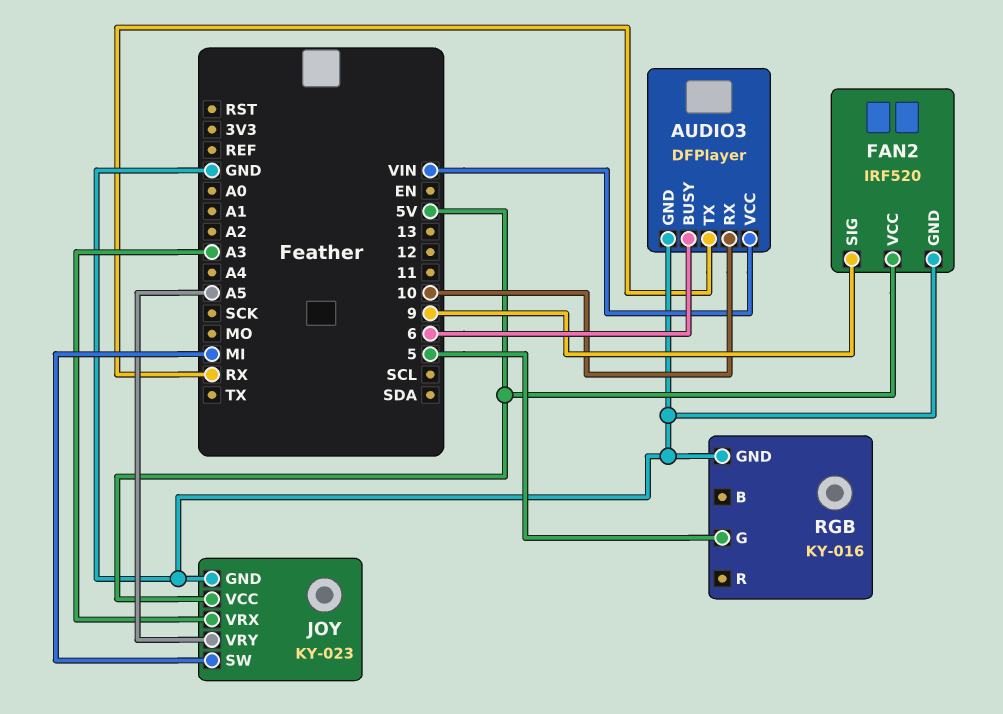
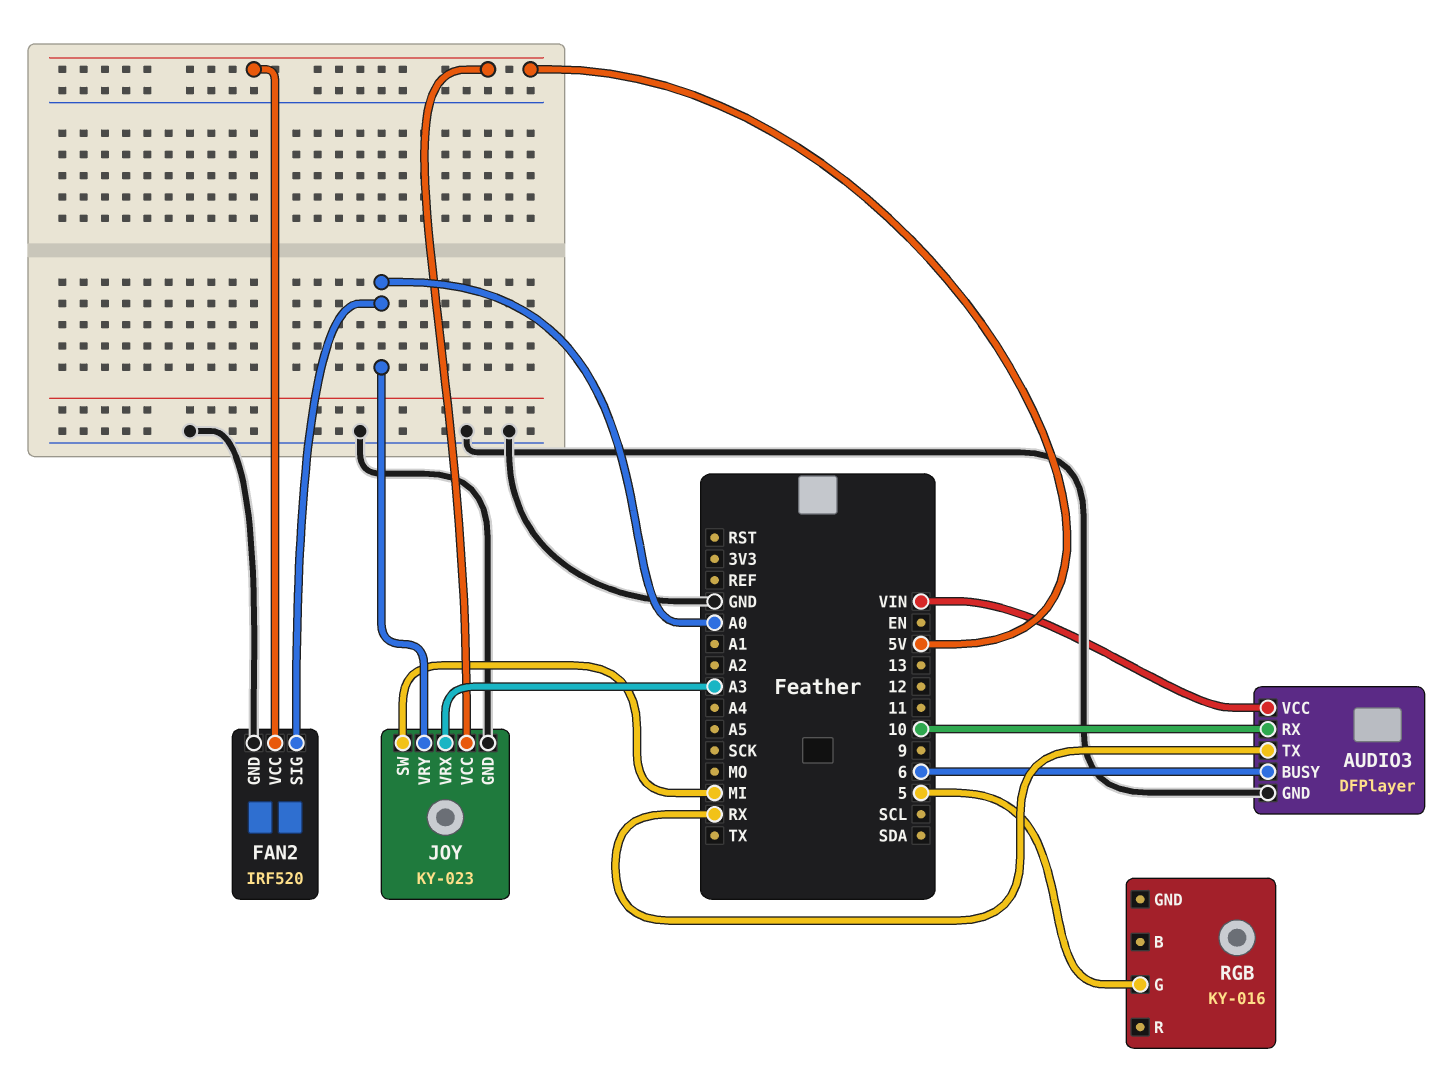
FAN2 pin SIG: 9 -> A0
JOY pin VRY: A5 -> A0
RGB pin GND: GND -> none

